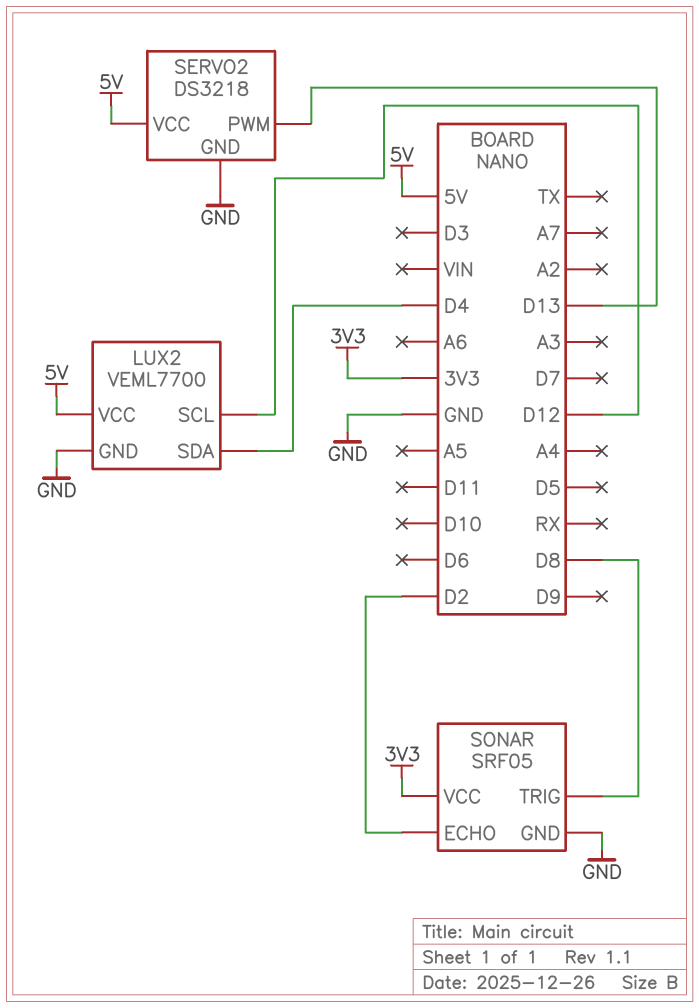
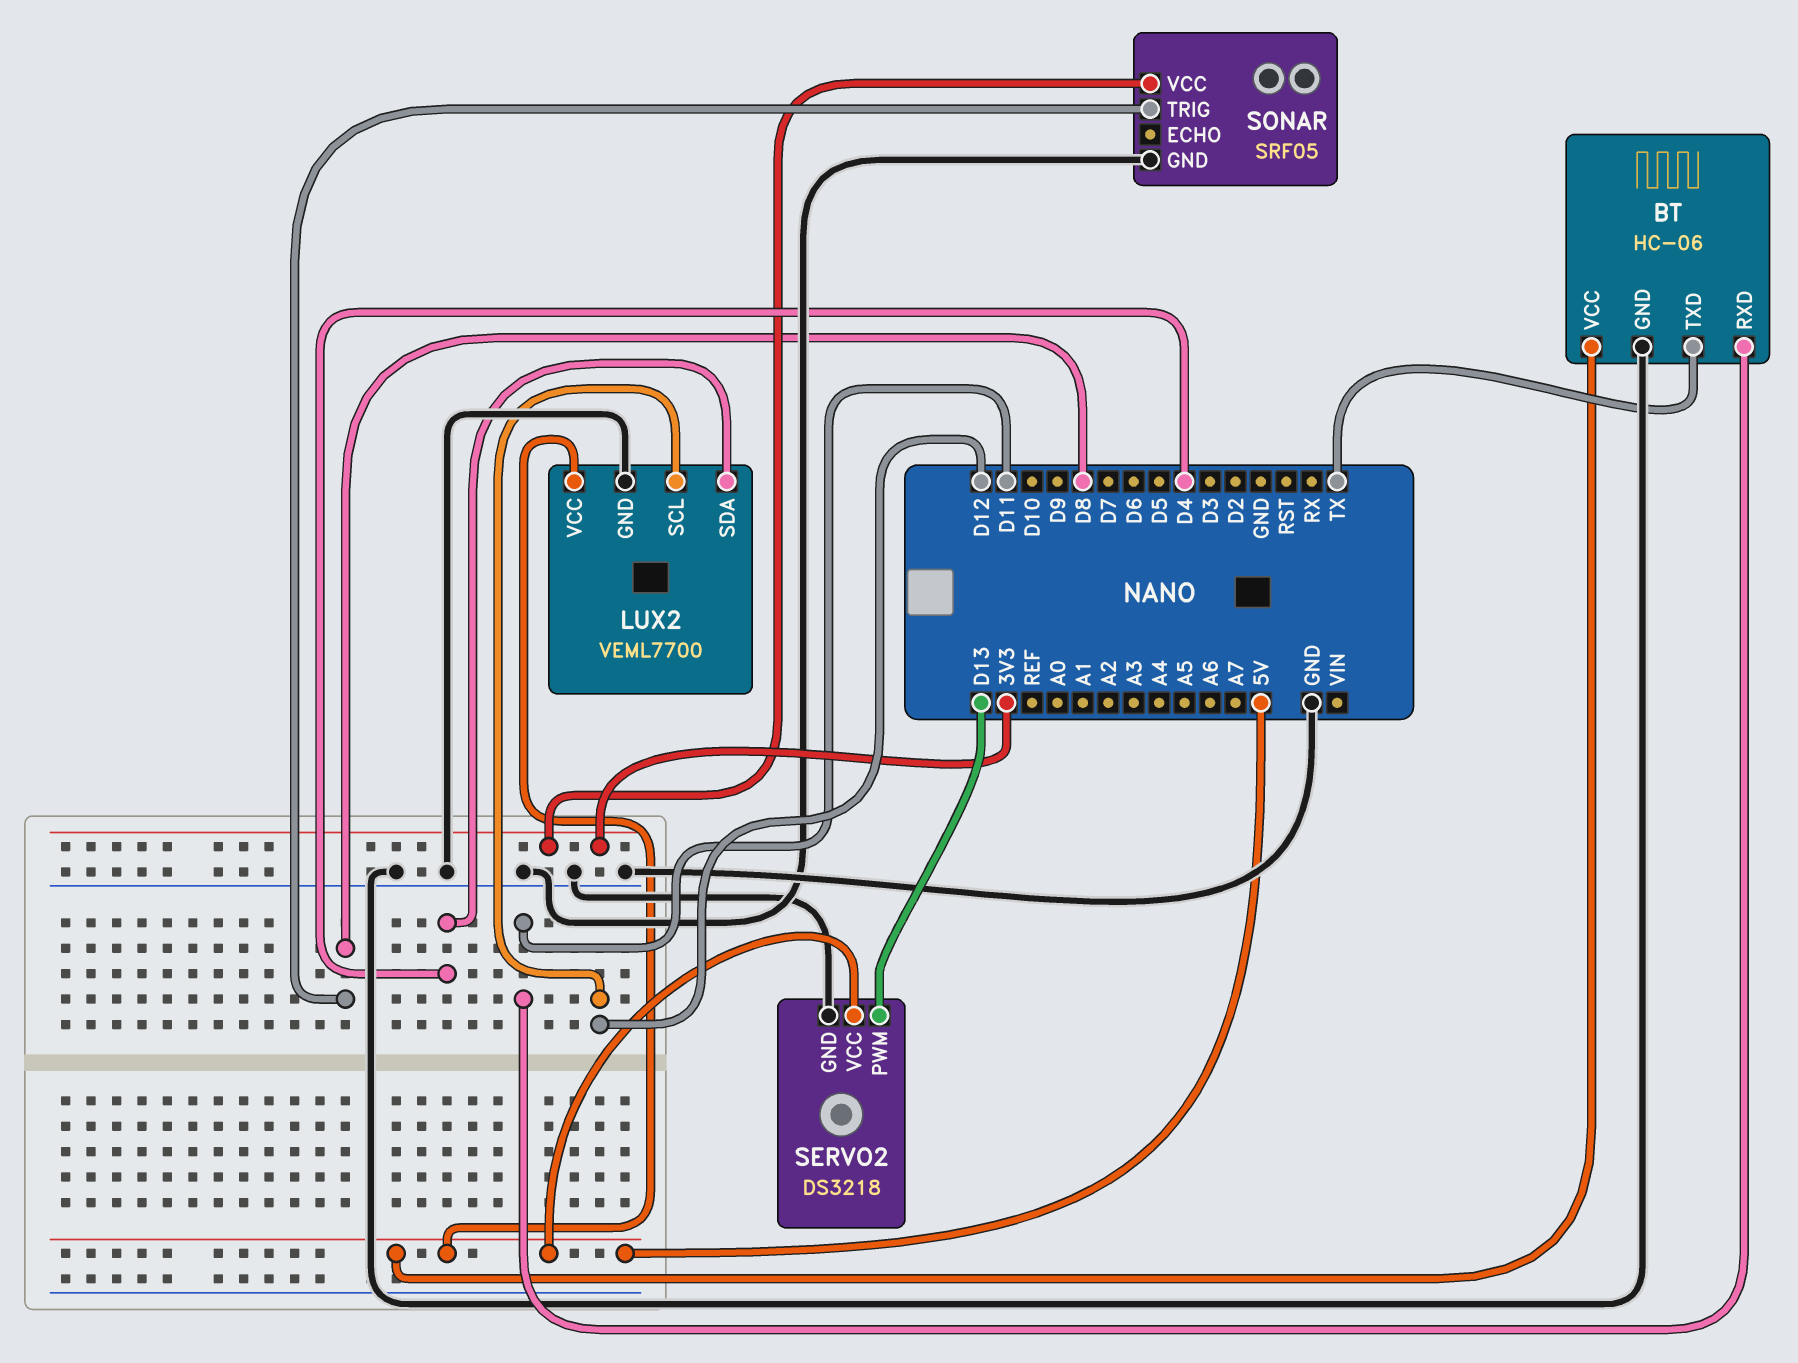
BT: none -> HC-06
BT pin GND: none -> GND
BT pin RXD: none -> D11
BT pin TXD: none -> TX
BT pin VCC: none -> 5V
SONAR pin ECHO: D2 -> none

